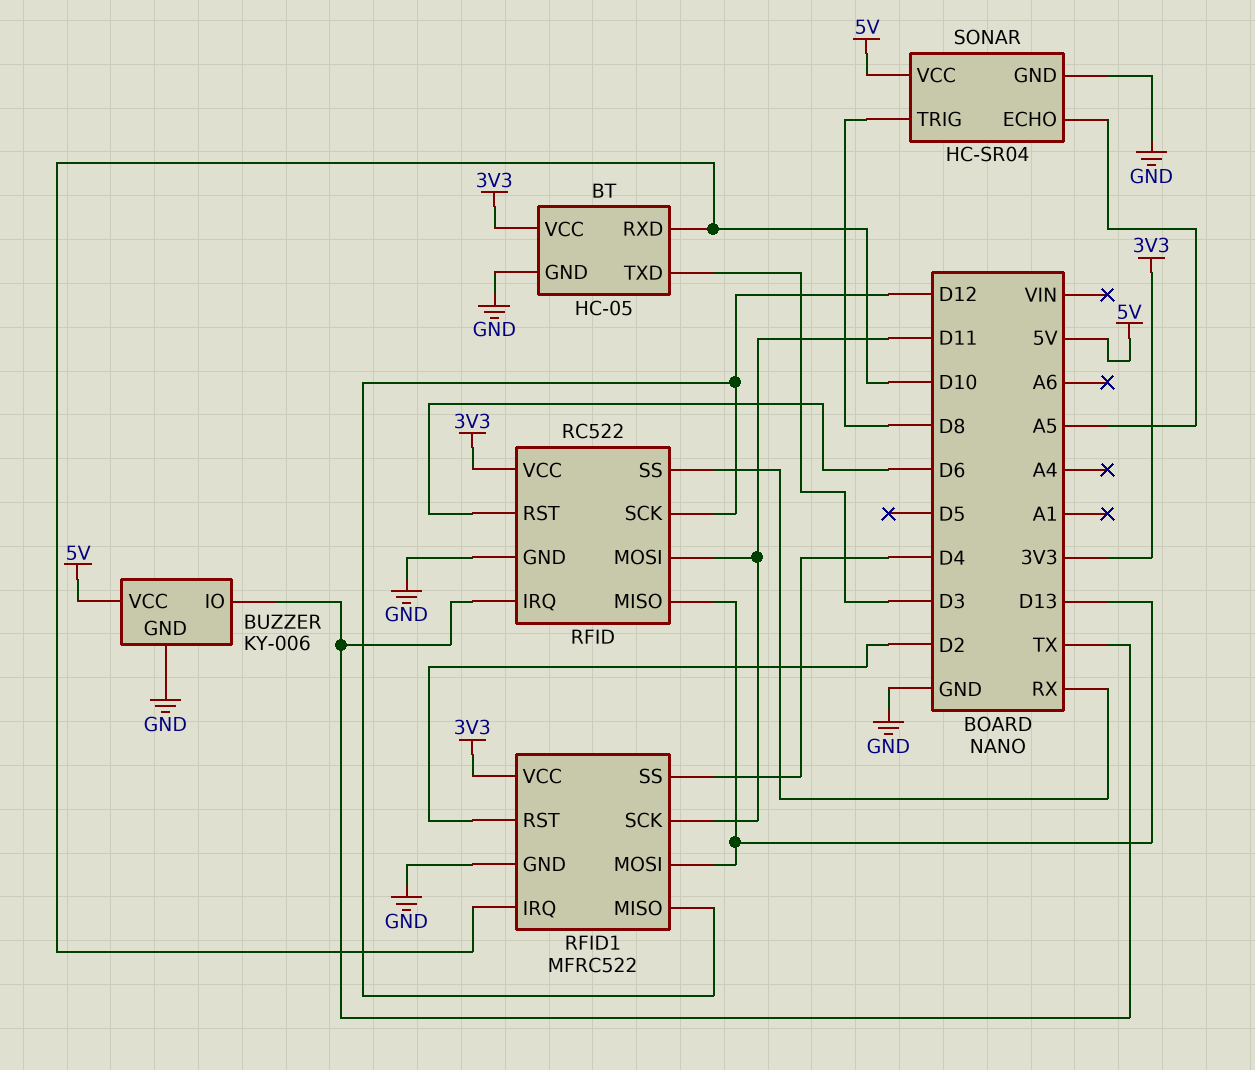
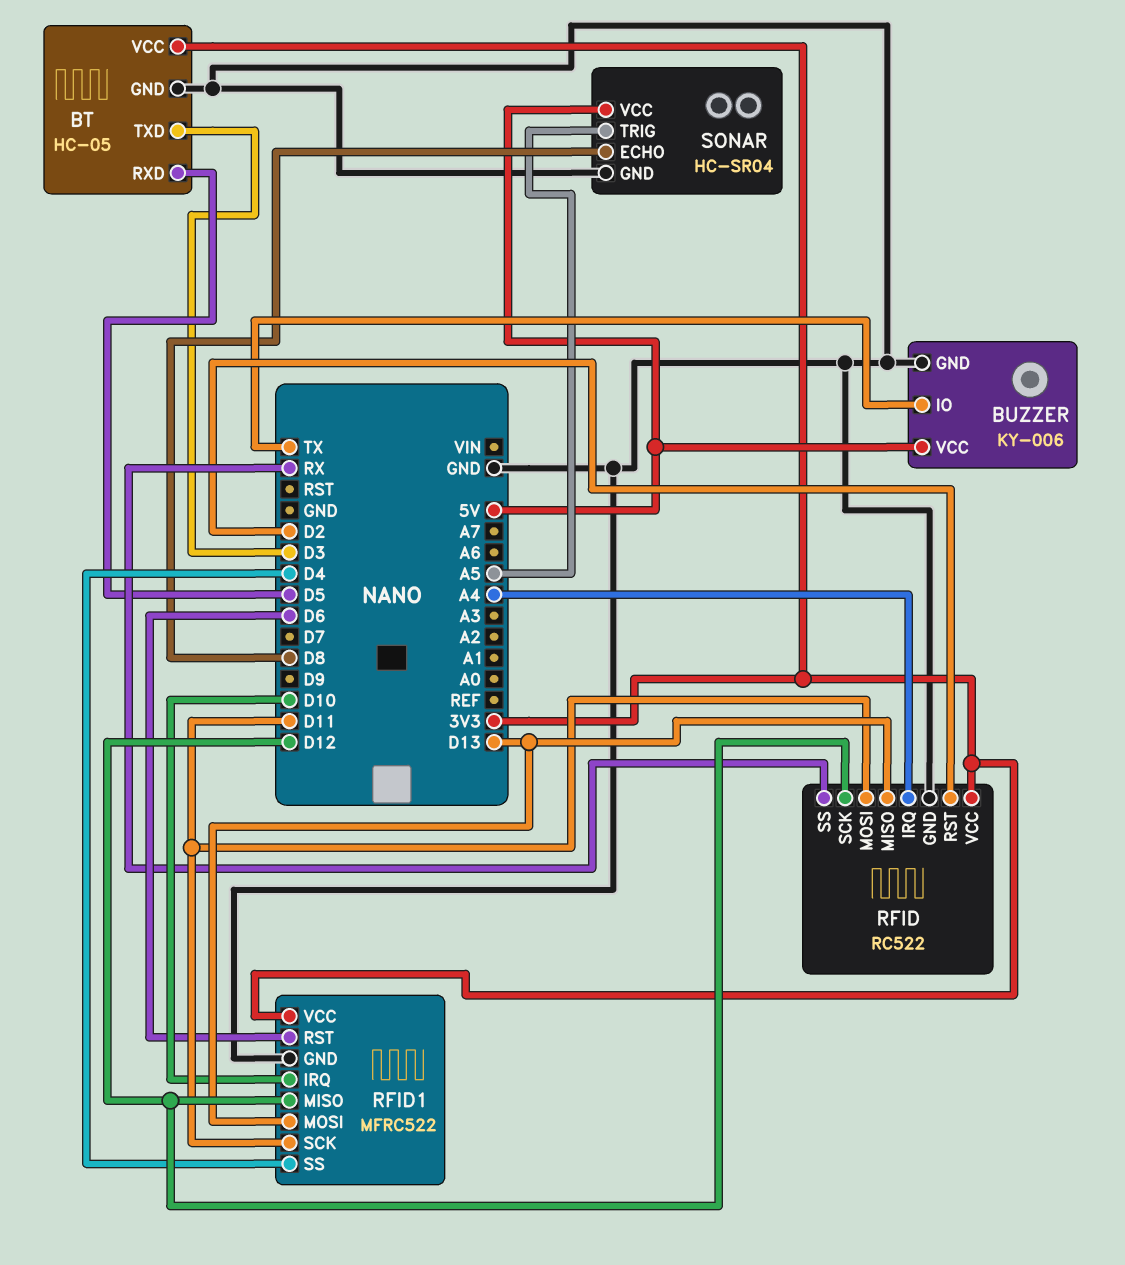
BT pin RXD: D10 -> D5
RFID pin IRQ: TX -> A4
RFID pin RST: D6 -> D2
RFID1 pin RST: D2 -> D6
SONAR pin ECHO: A5 -> D8
SONAR pin TRIG: D8 -> A5

